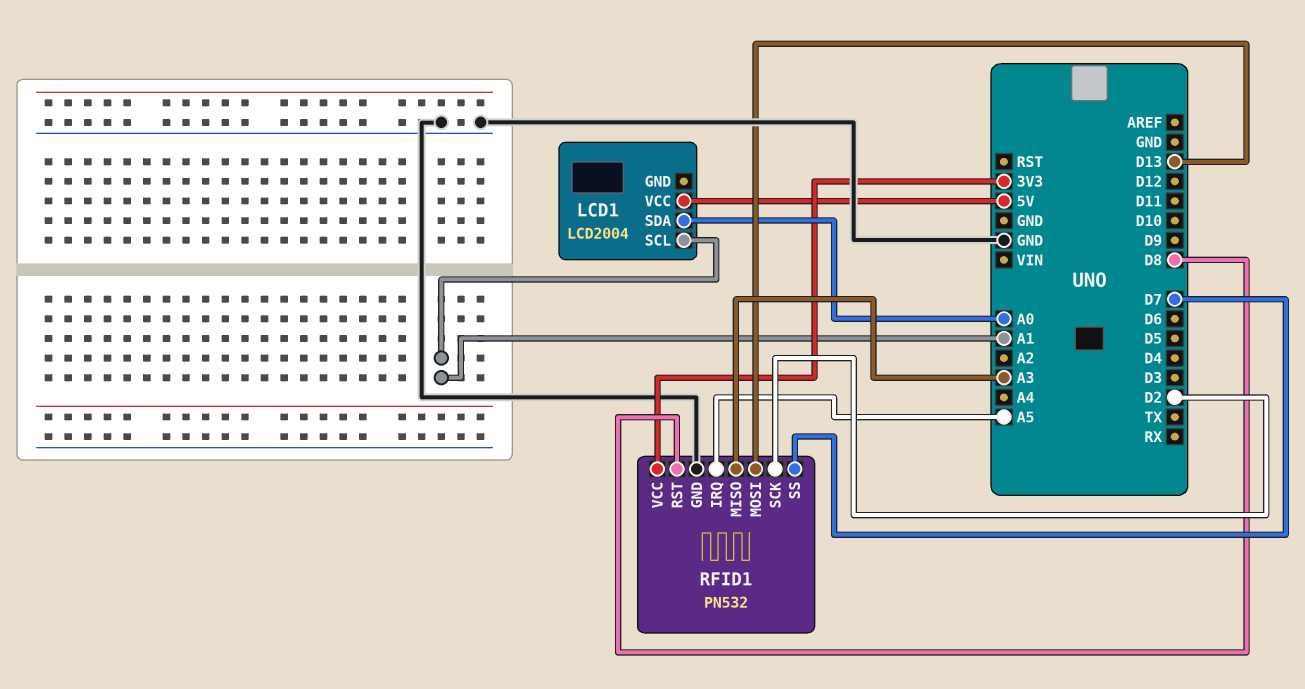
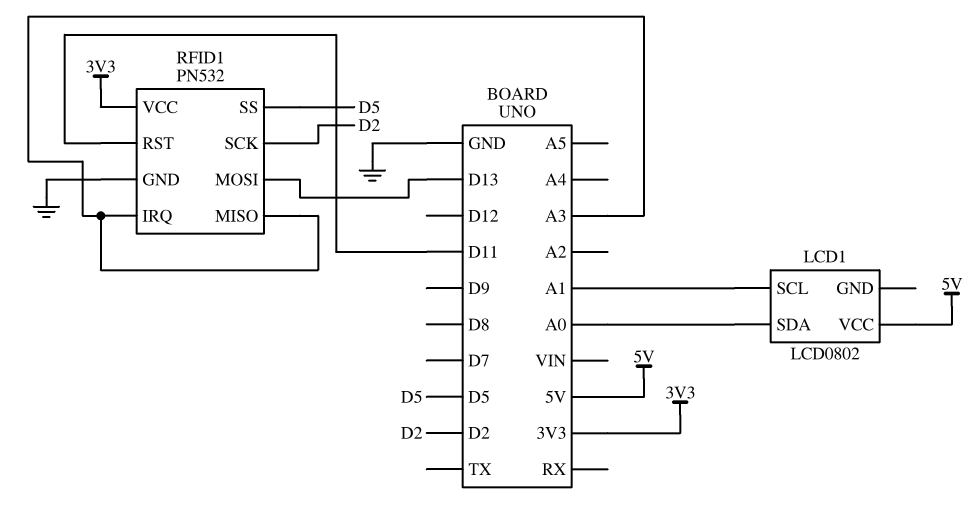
LCD1: LCD2004 -> LCD0802
RFID1 pin IRQ: A5 -> A3
RFID1 pin RST: D8 -> D11
RFID1 pin SS: D7 -> D5

